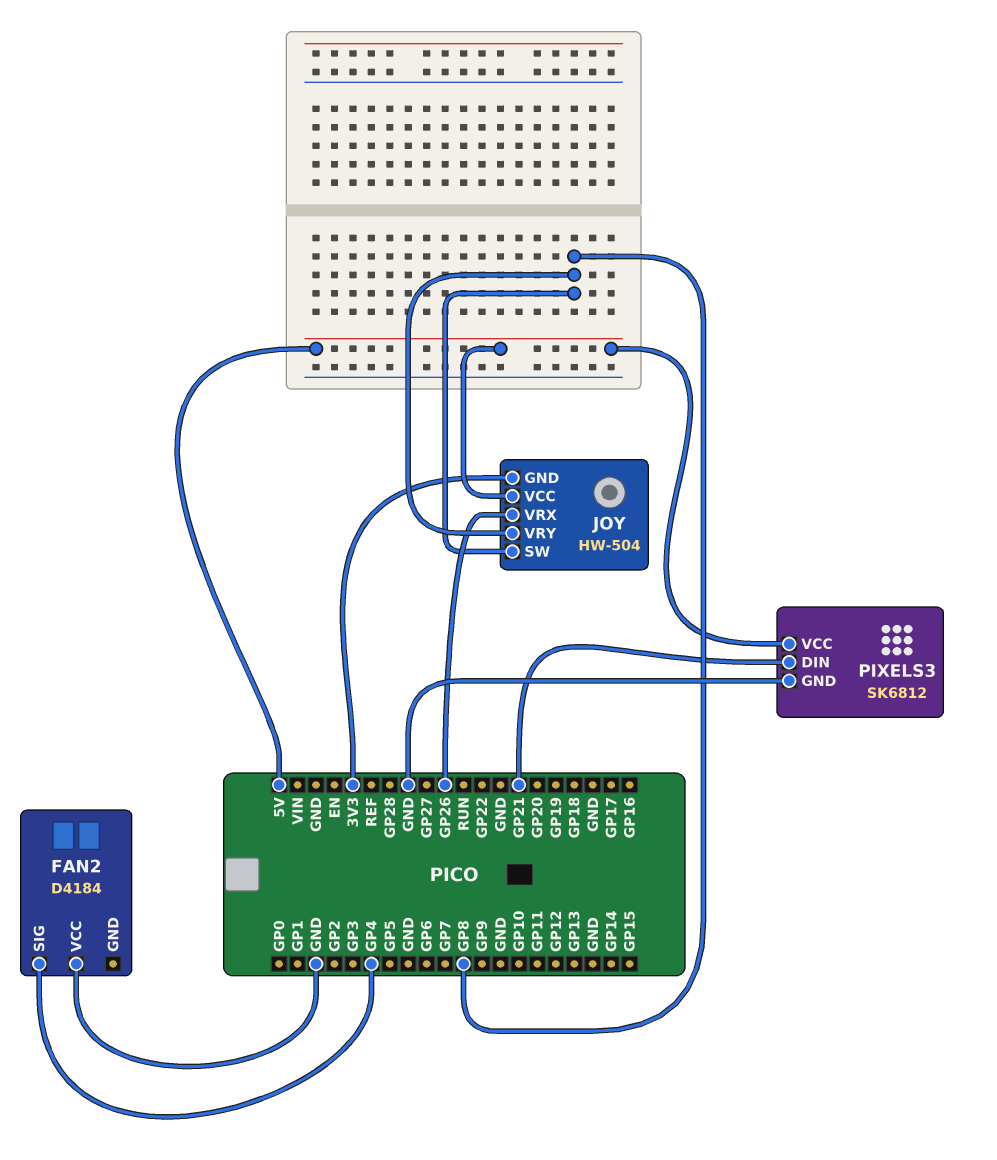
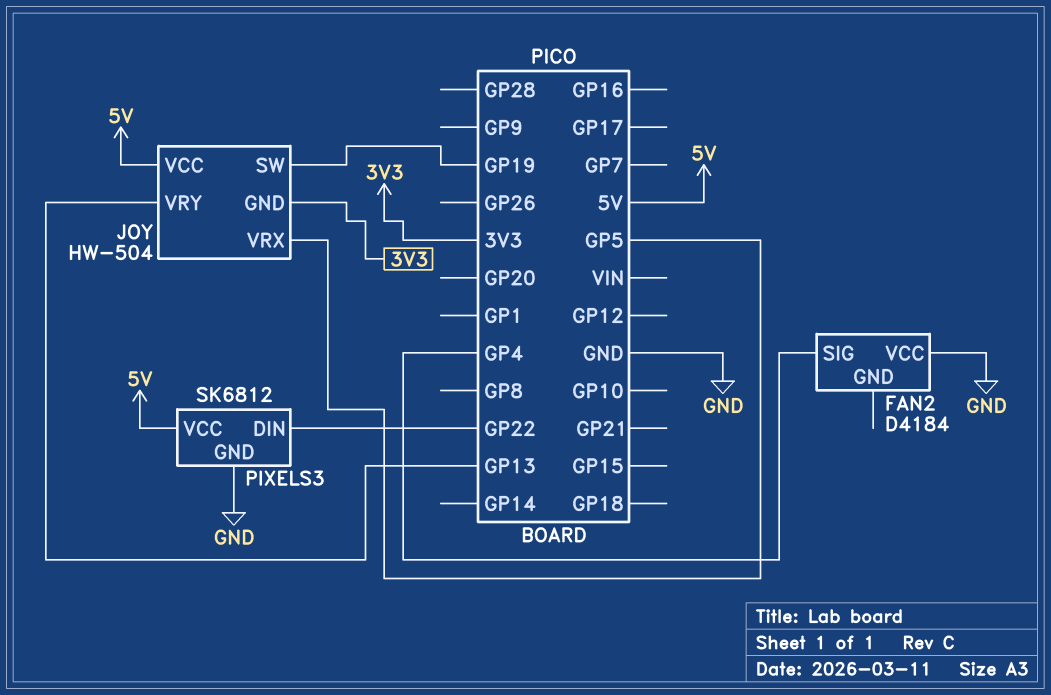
JOY pin SW: GP8 -> GP19
JOY pin VRX: GP26 -> GP5
JOY pin VRY: GP8 -> GP13
PIXELS3 pin DIN: GP21 -> GP22

